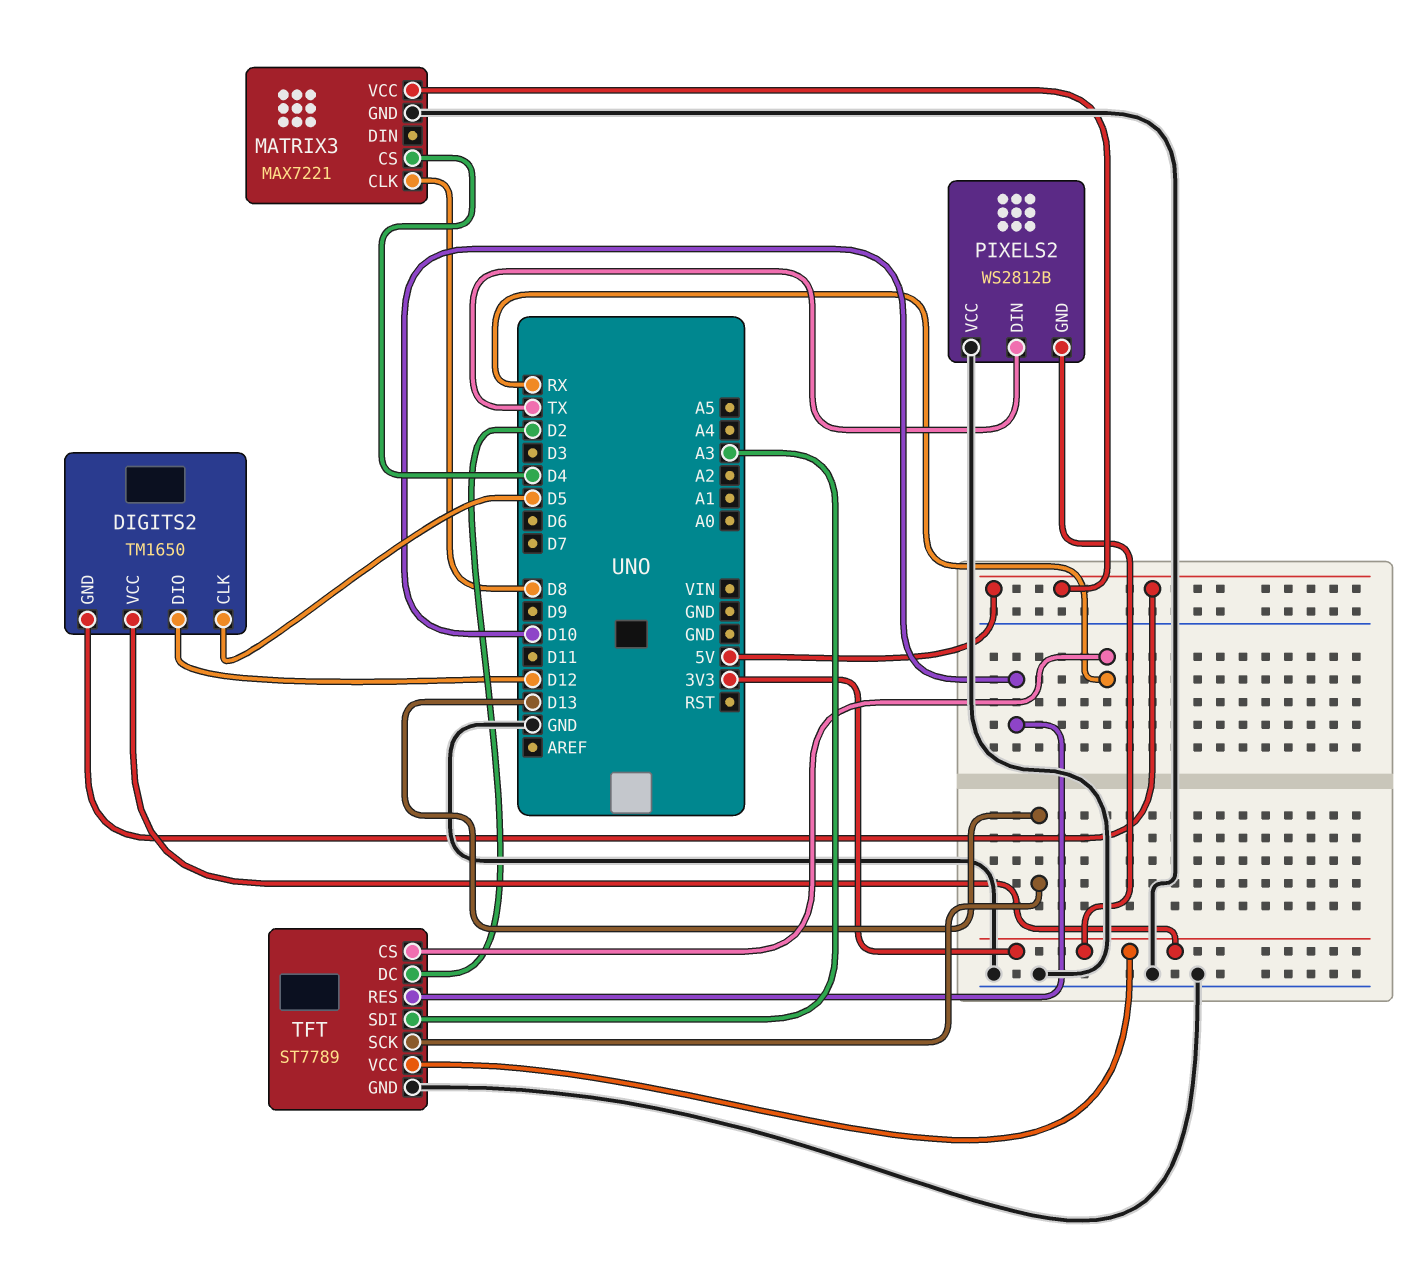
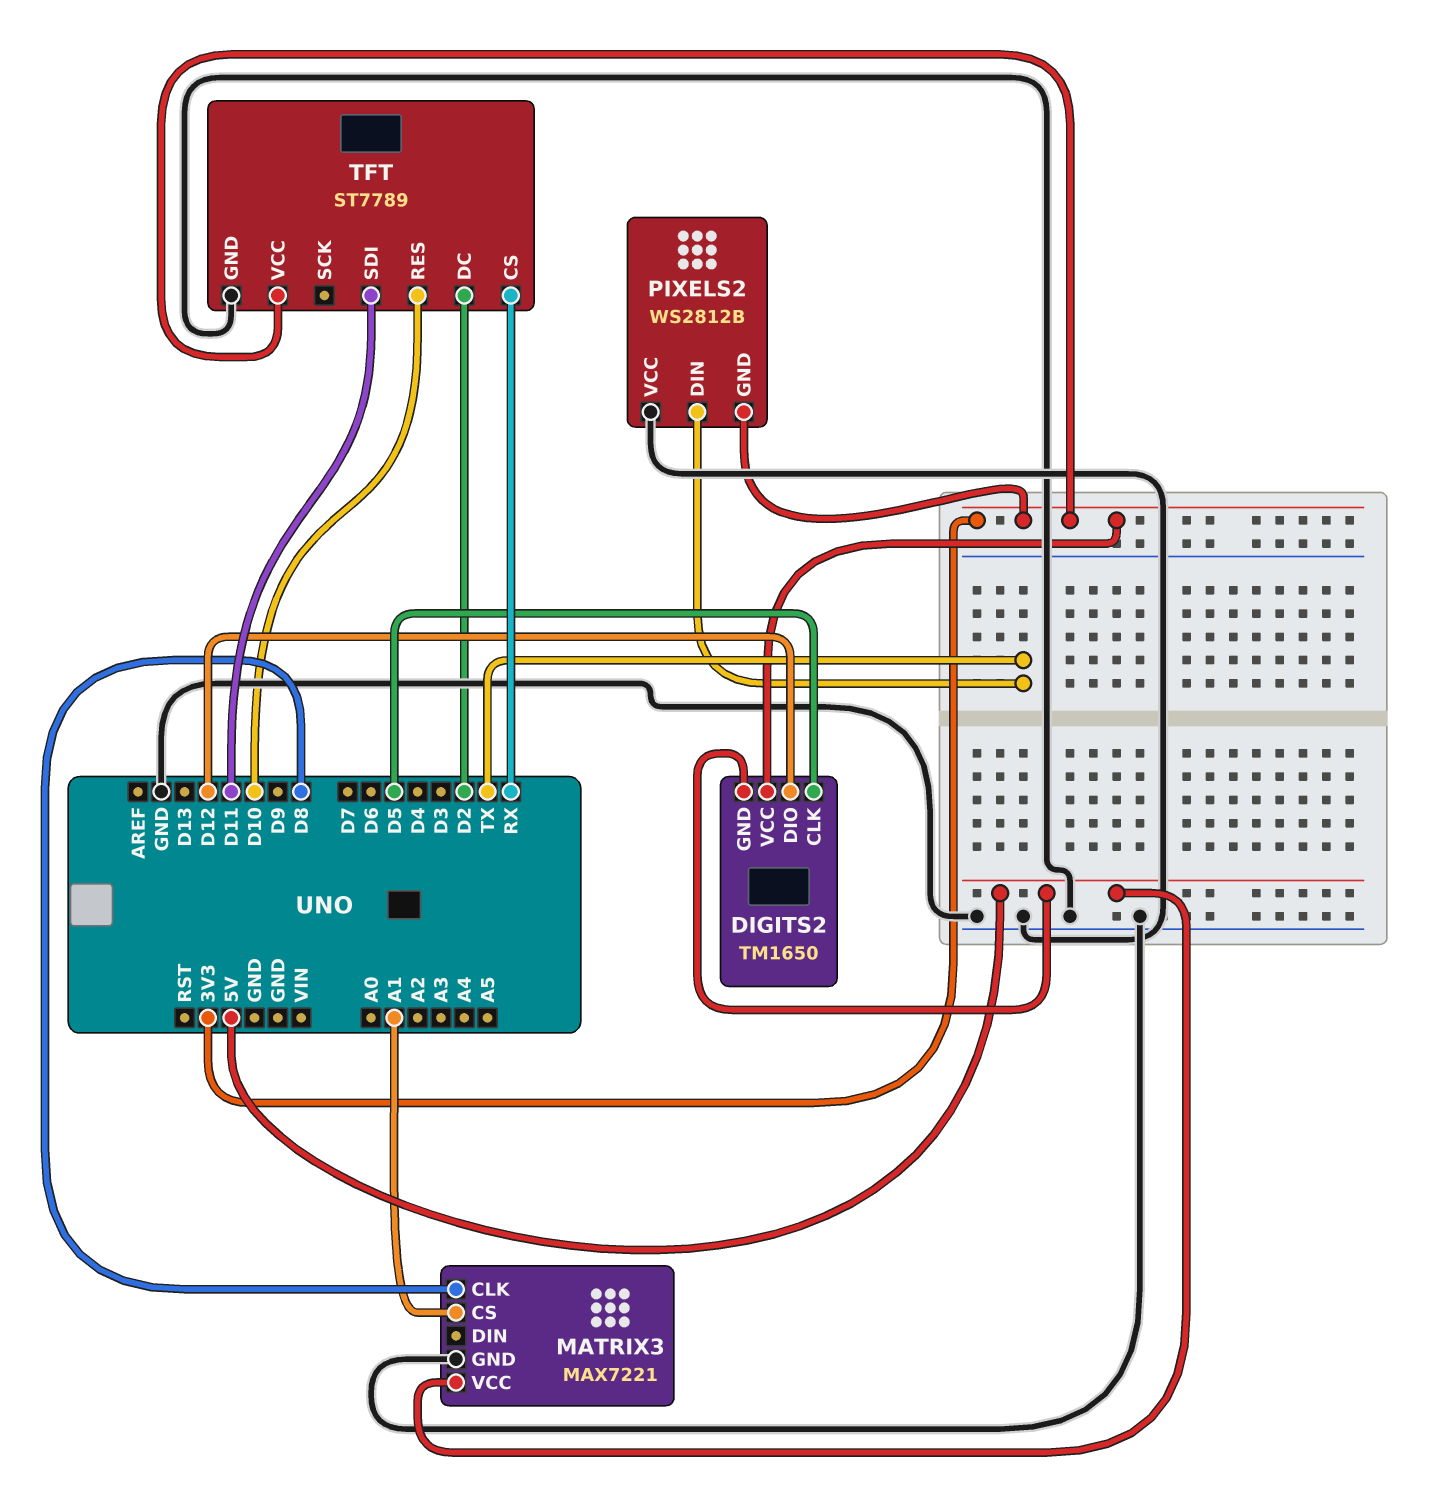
MATRIX3 pin CS: D4 -> A1
TFT pin SCK: D13 -> none
TFT pin SDI: A3 -> D11

